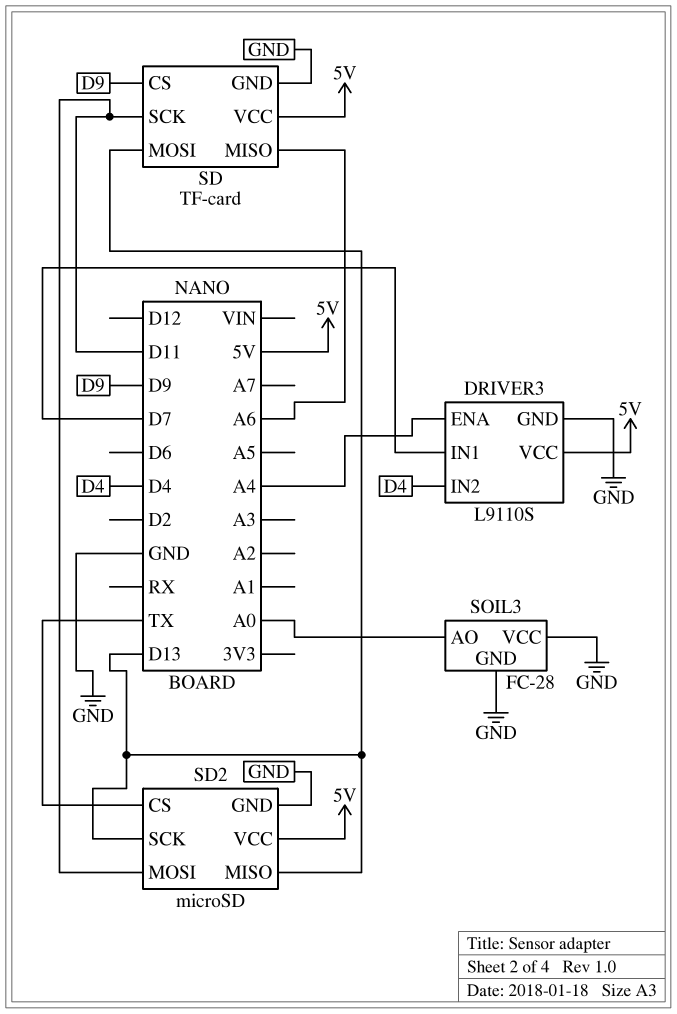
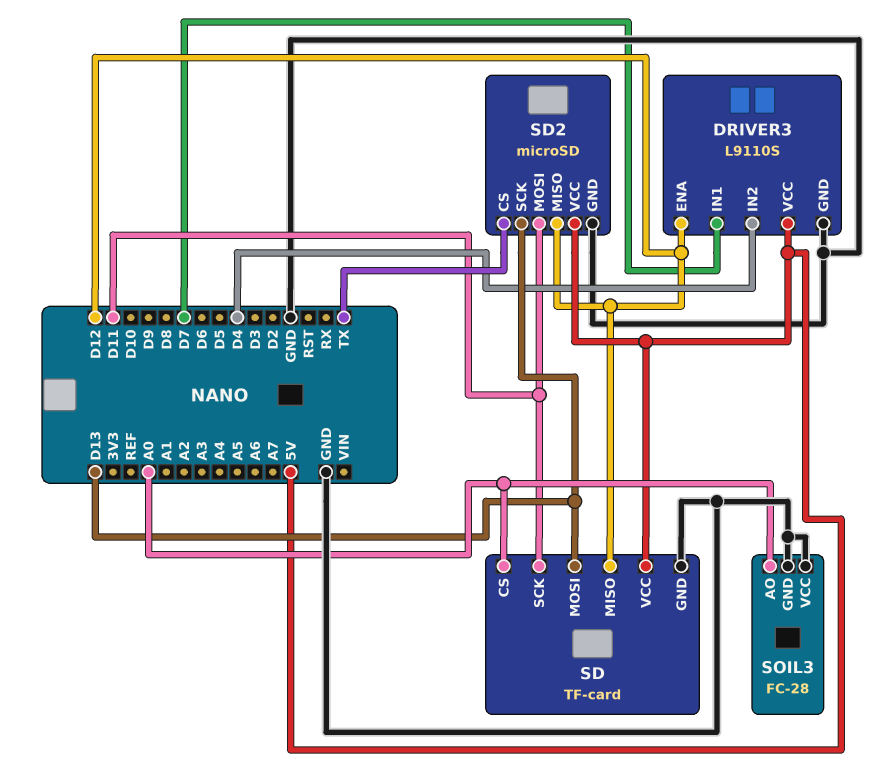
DRIVER3 pin ENA: A4 -> D12
SD pin CS: D9 -> A0
SD pin MISO: A6 -> D12
SD2 pin MISO: D13 -> D12

